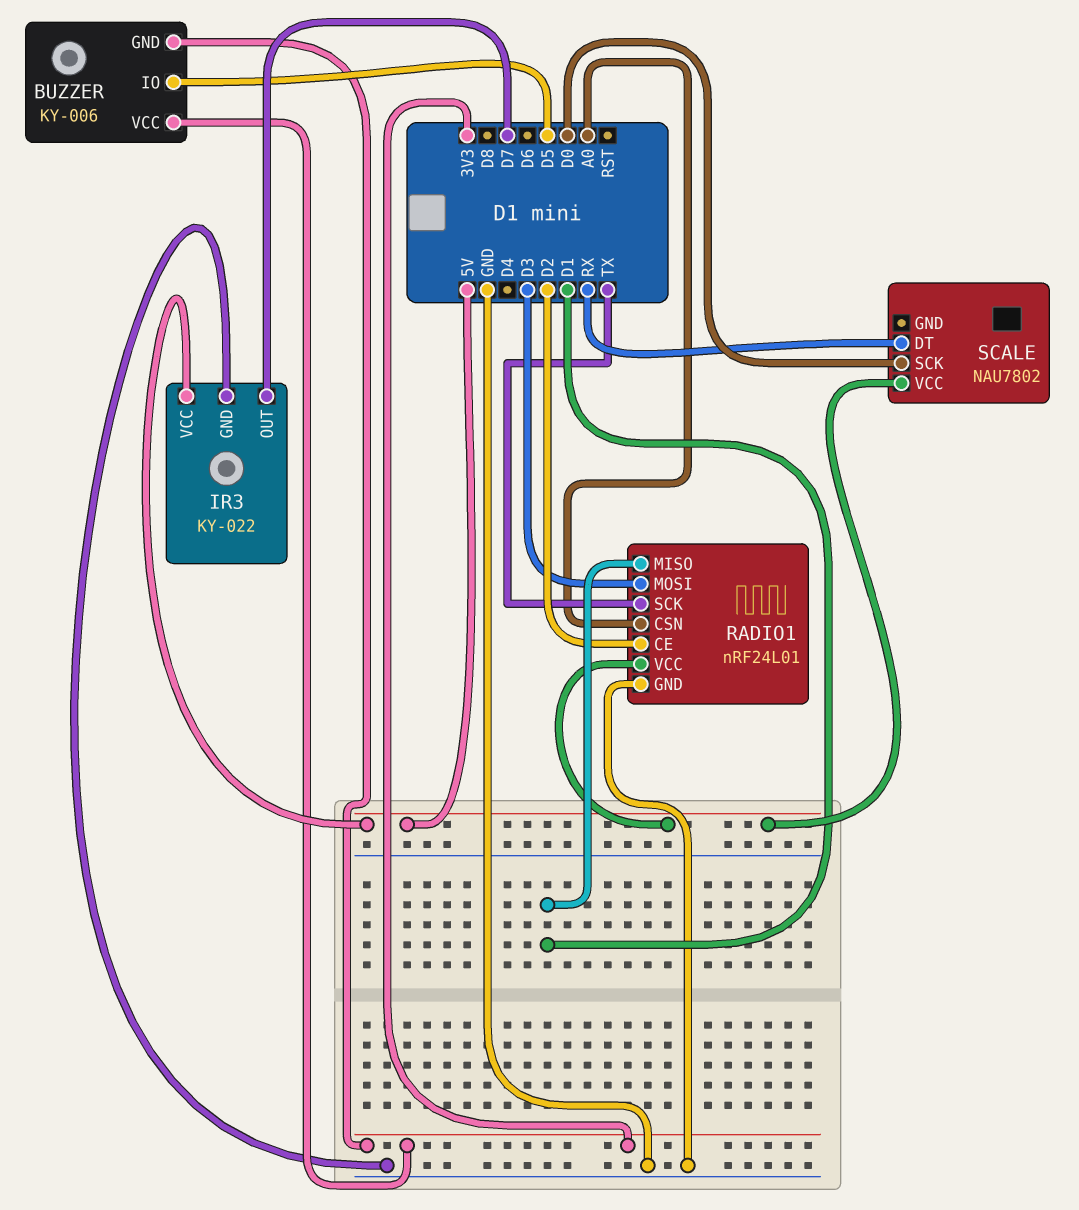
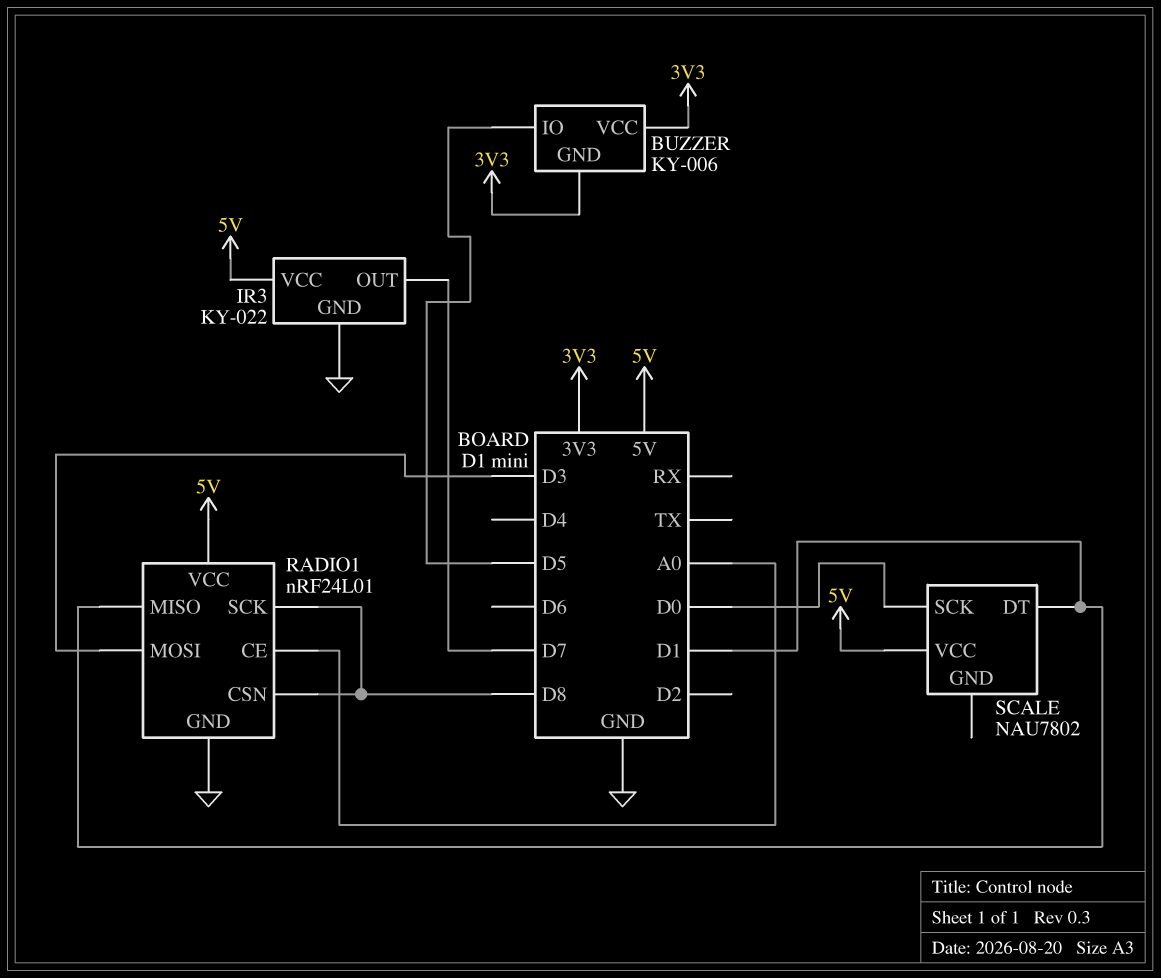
RADIO1 pin CE: D2 -> A0
RADIO1 pin CSN: A0 -> D8
RADIO1 pin SCK: TX -> D8
SCALE pin DT: RX -> D1

